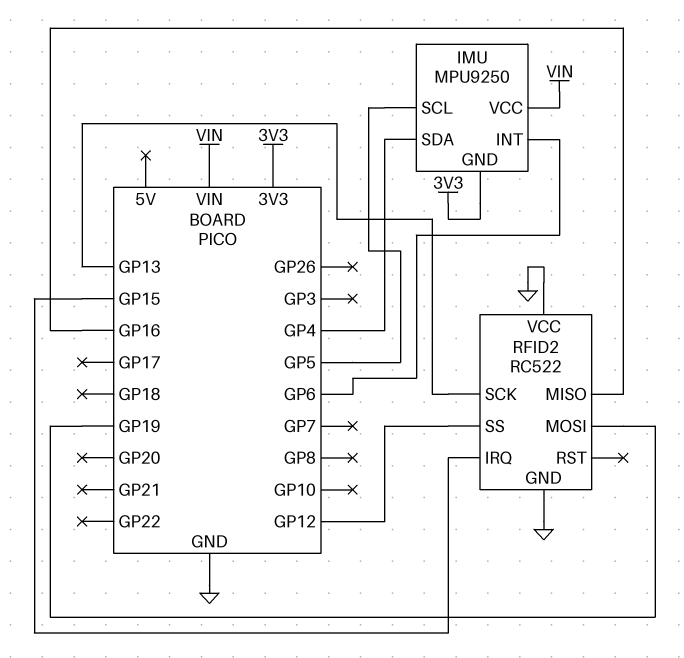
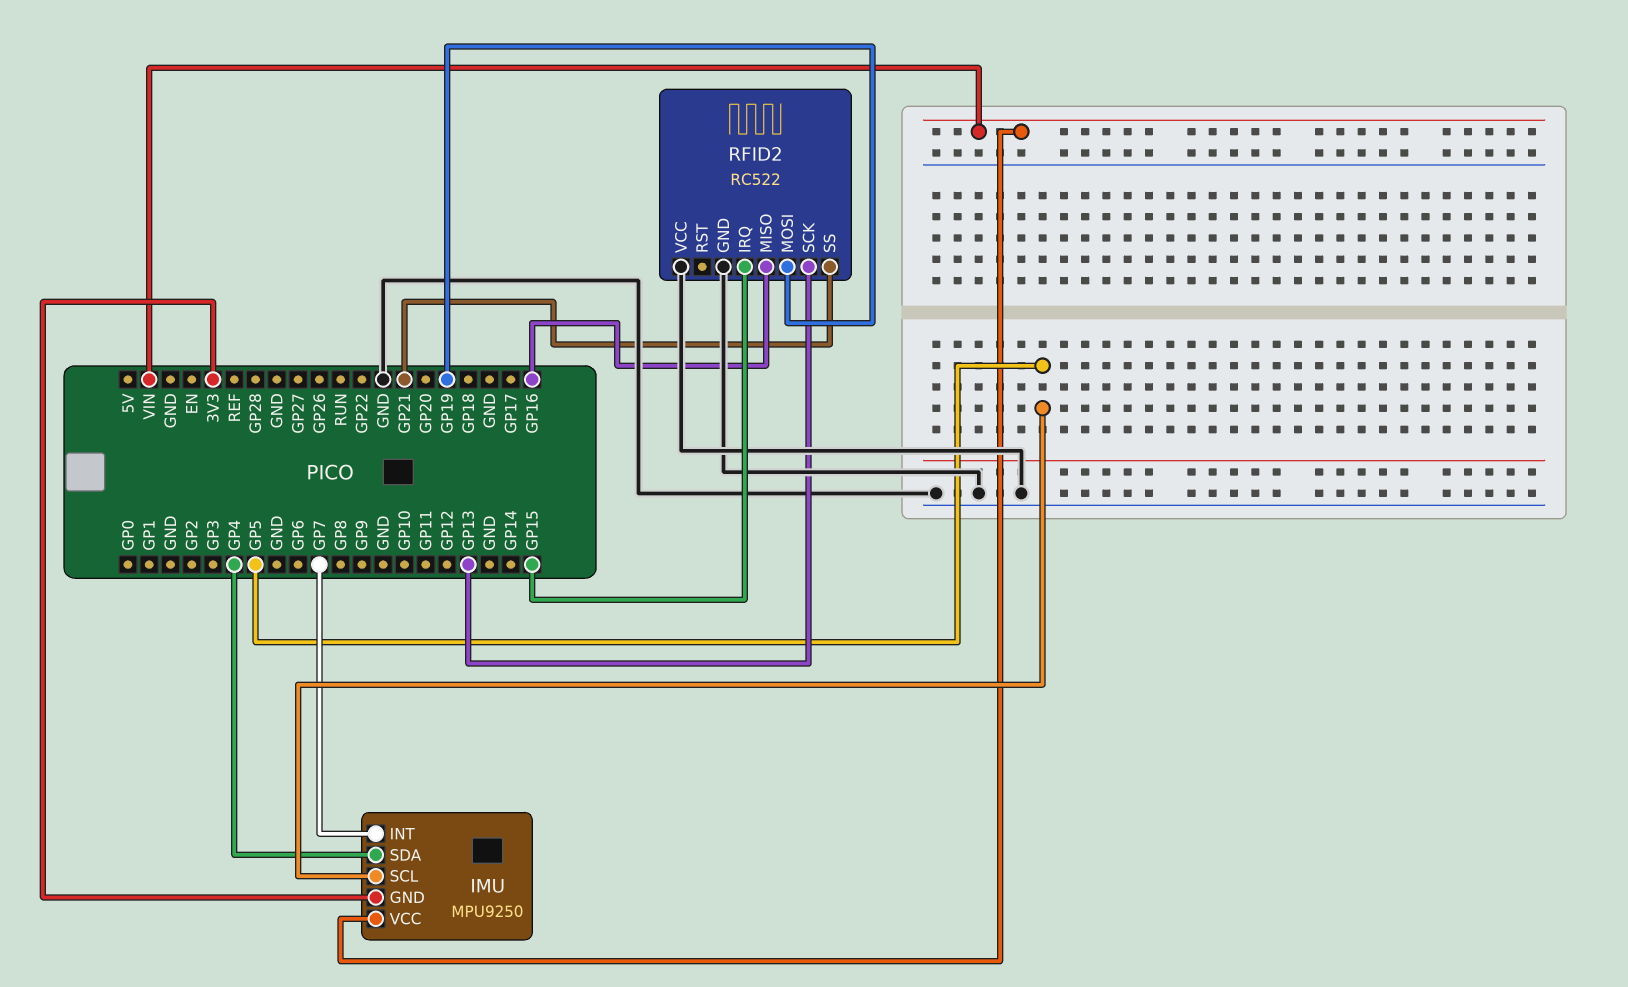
IMU pin INT: GP6 -> GP7
RFID2 pin SS: GP12 -> GP21

